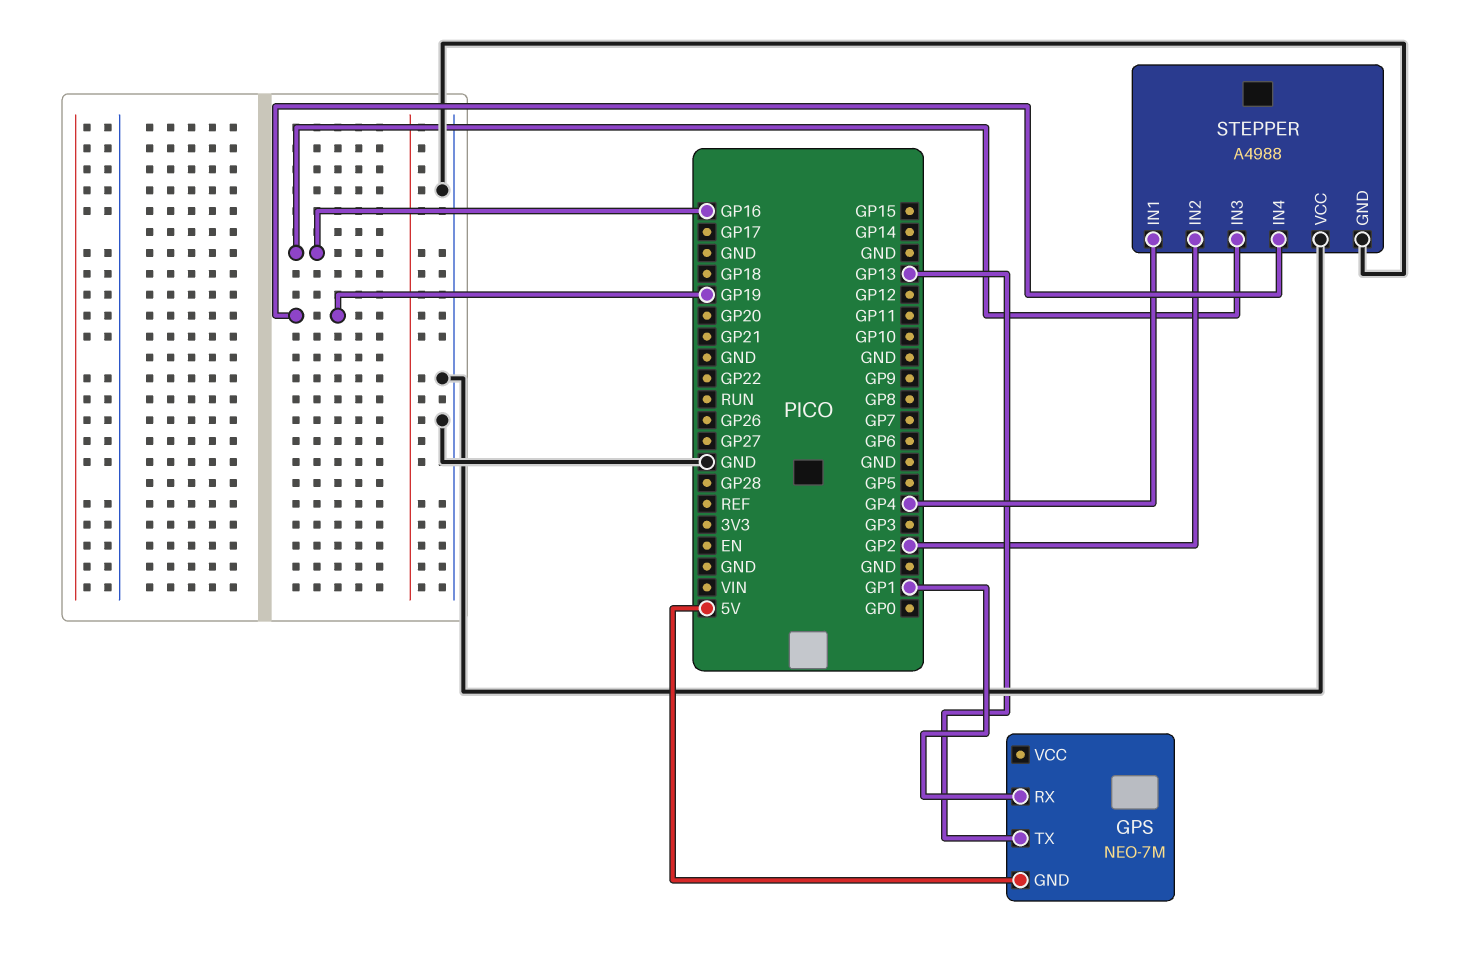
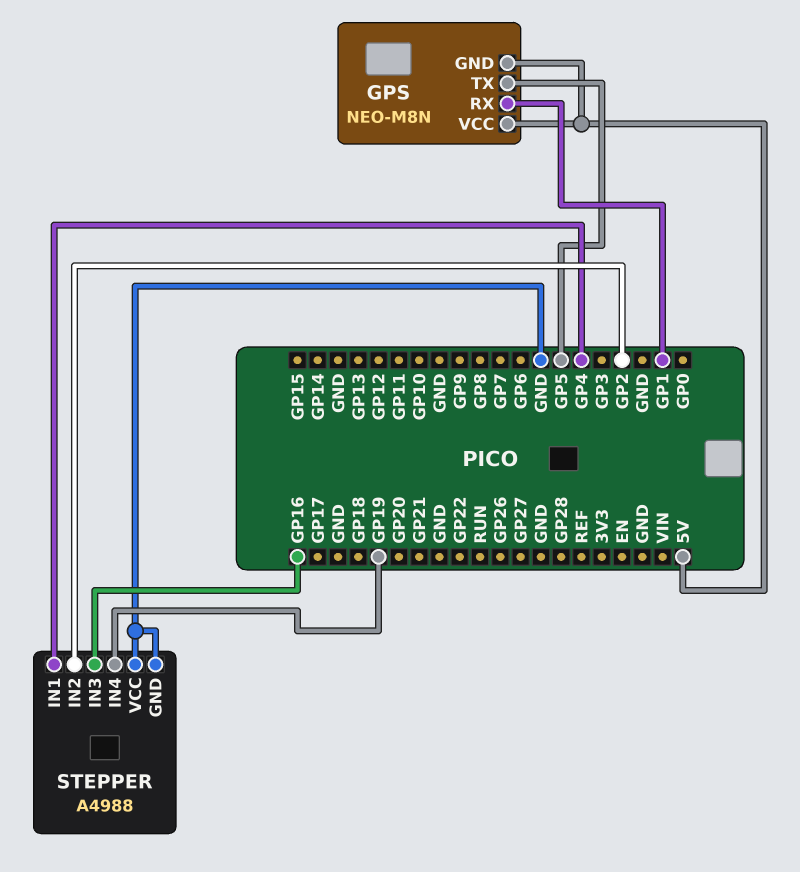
GPS: NEO-7M -> NEO-M8N
GPS pin TX: GP13 -> GP5
GPS pin VCC: none -> 5V

